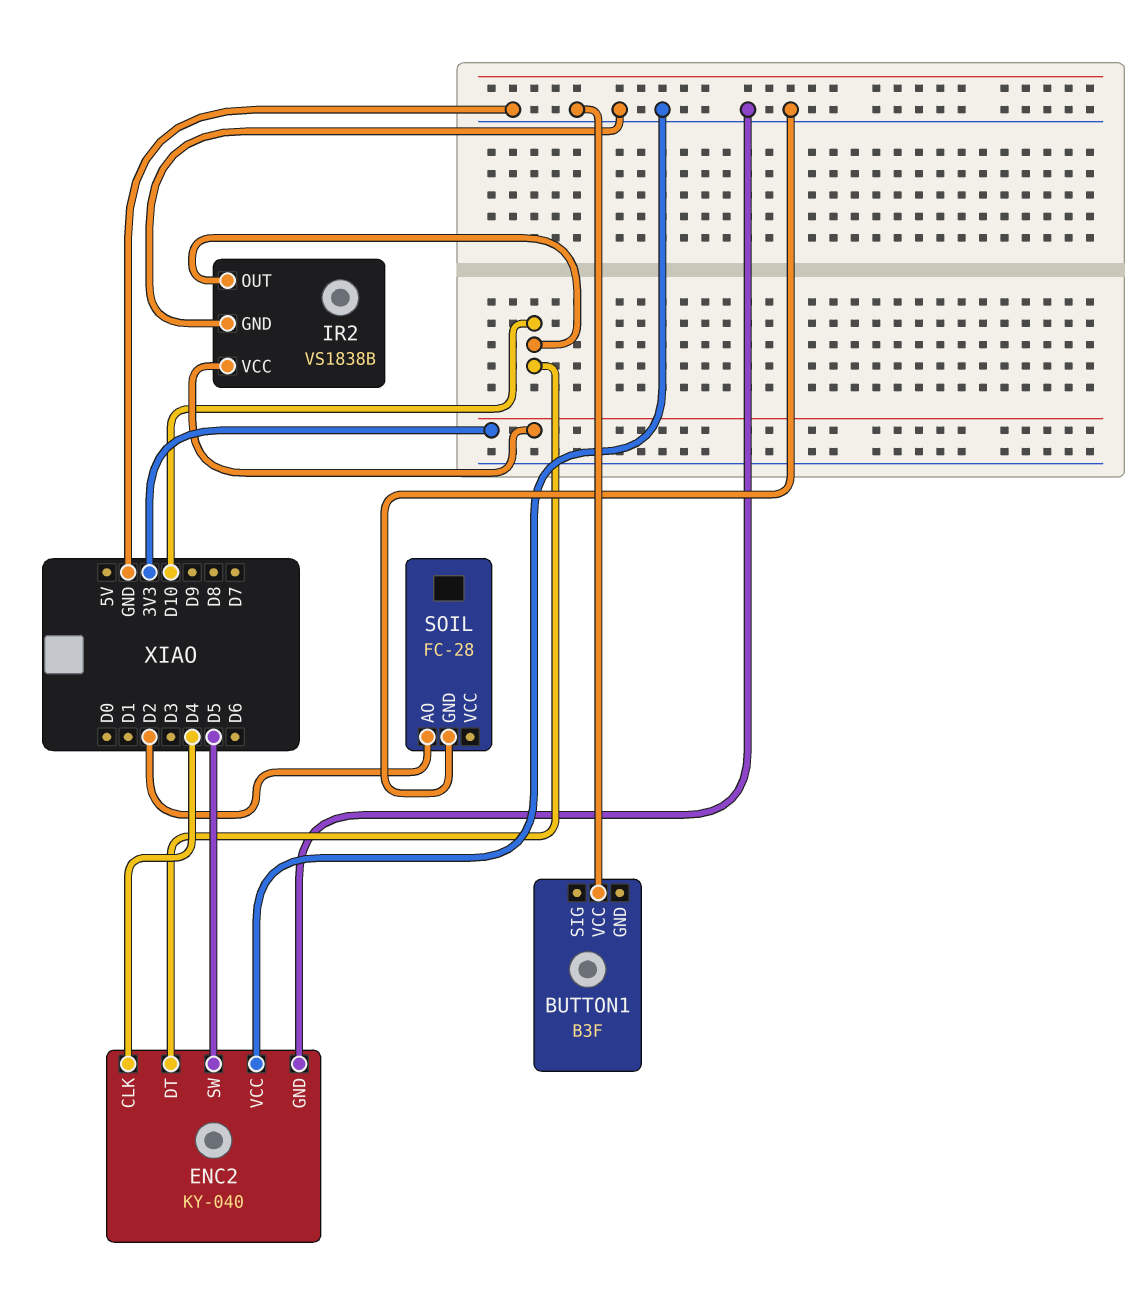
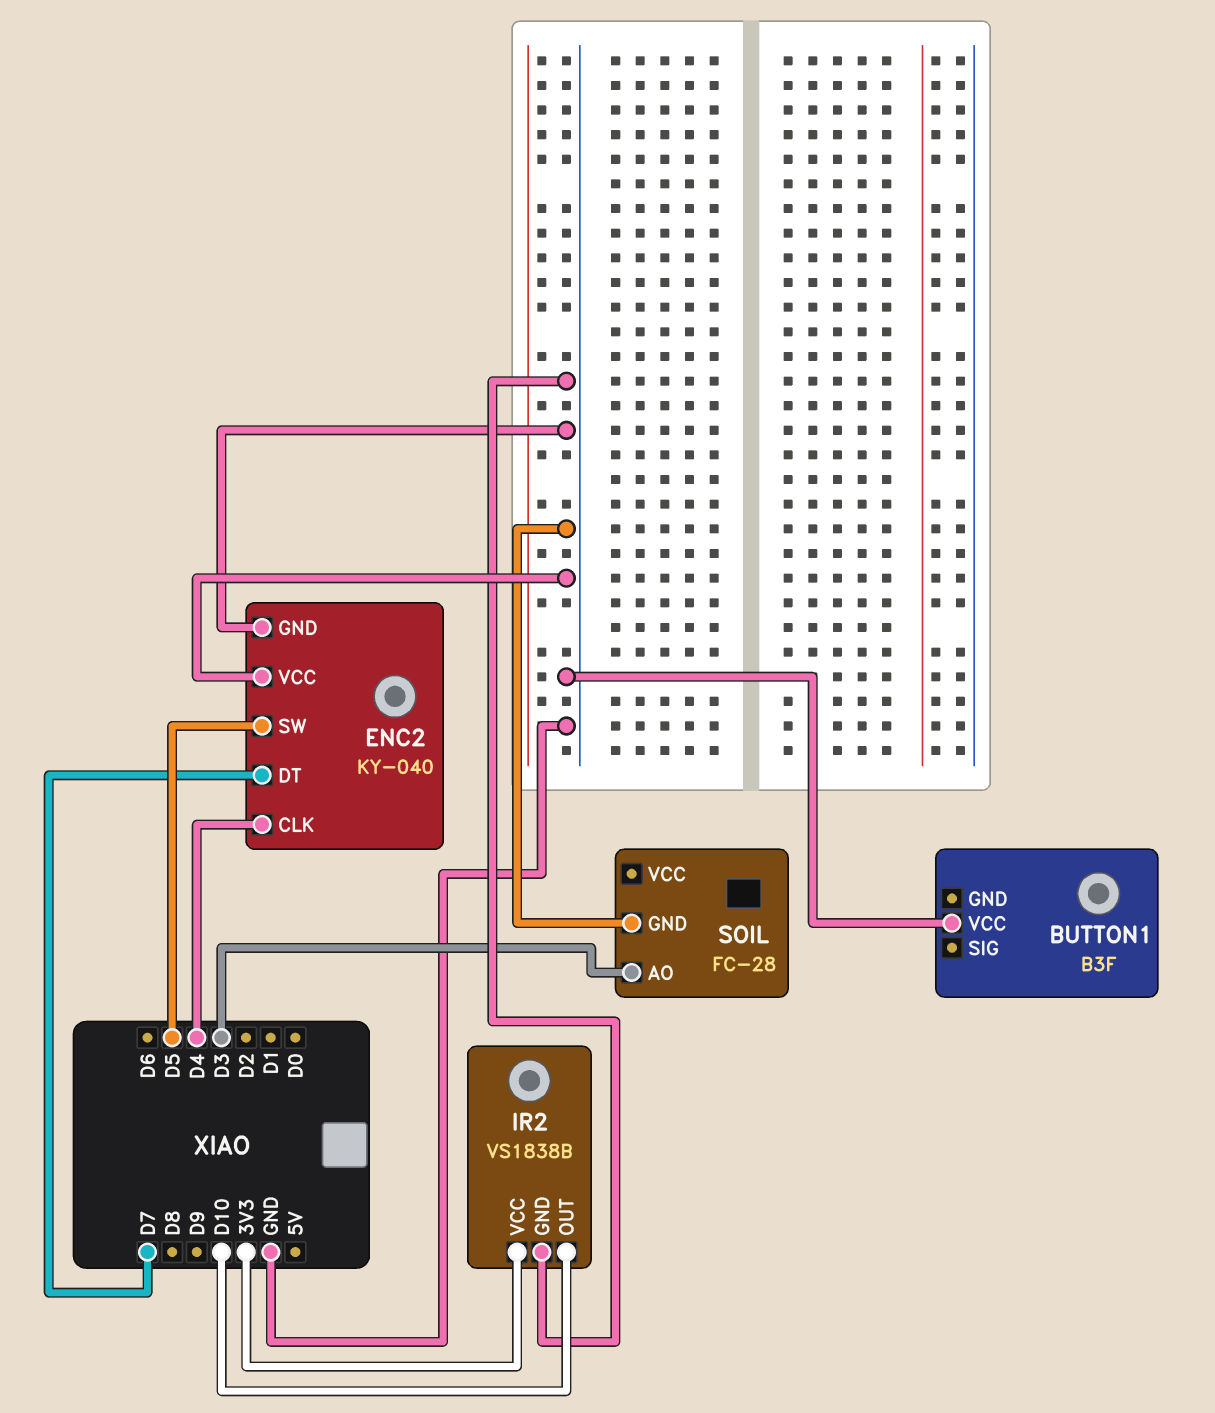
ENC2 pin DT: D10 -> D7
SOIL pin AO: D2 -> D3

